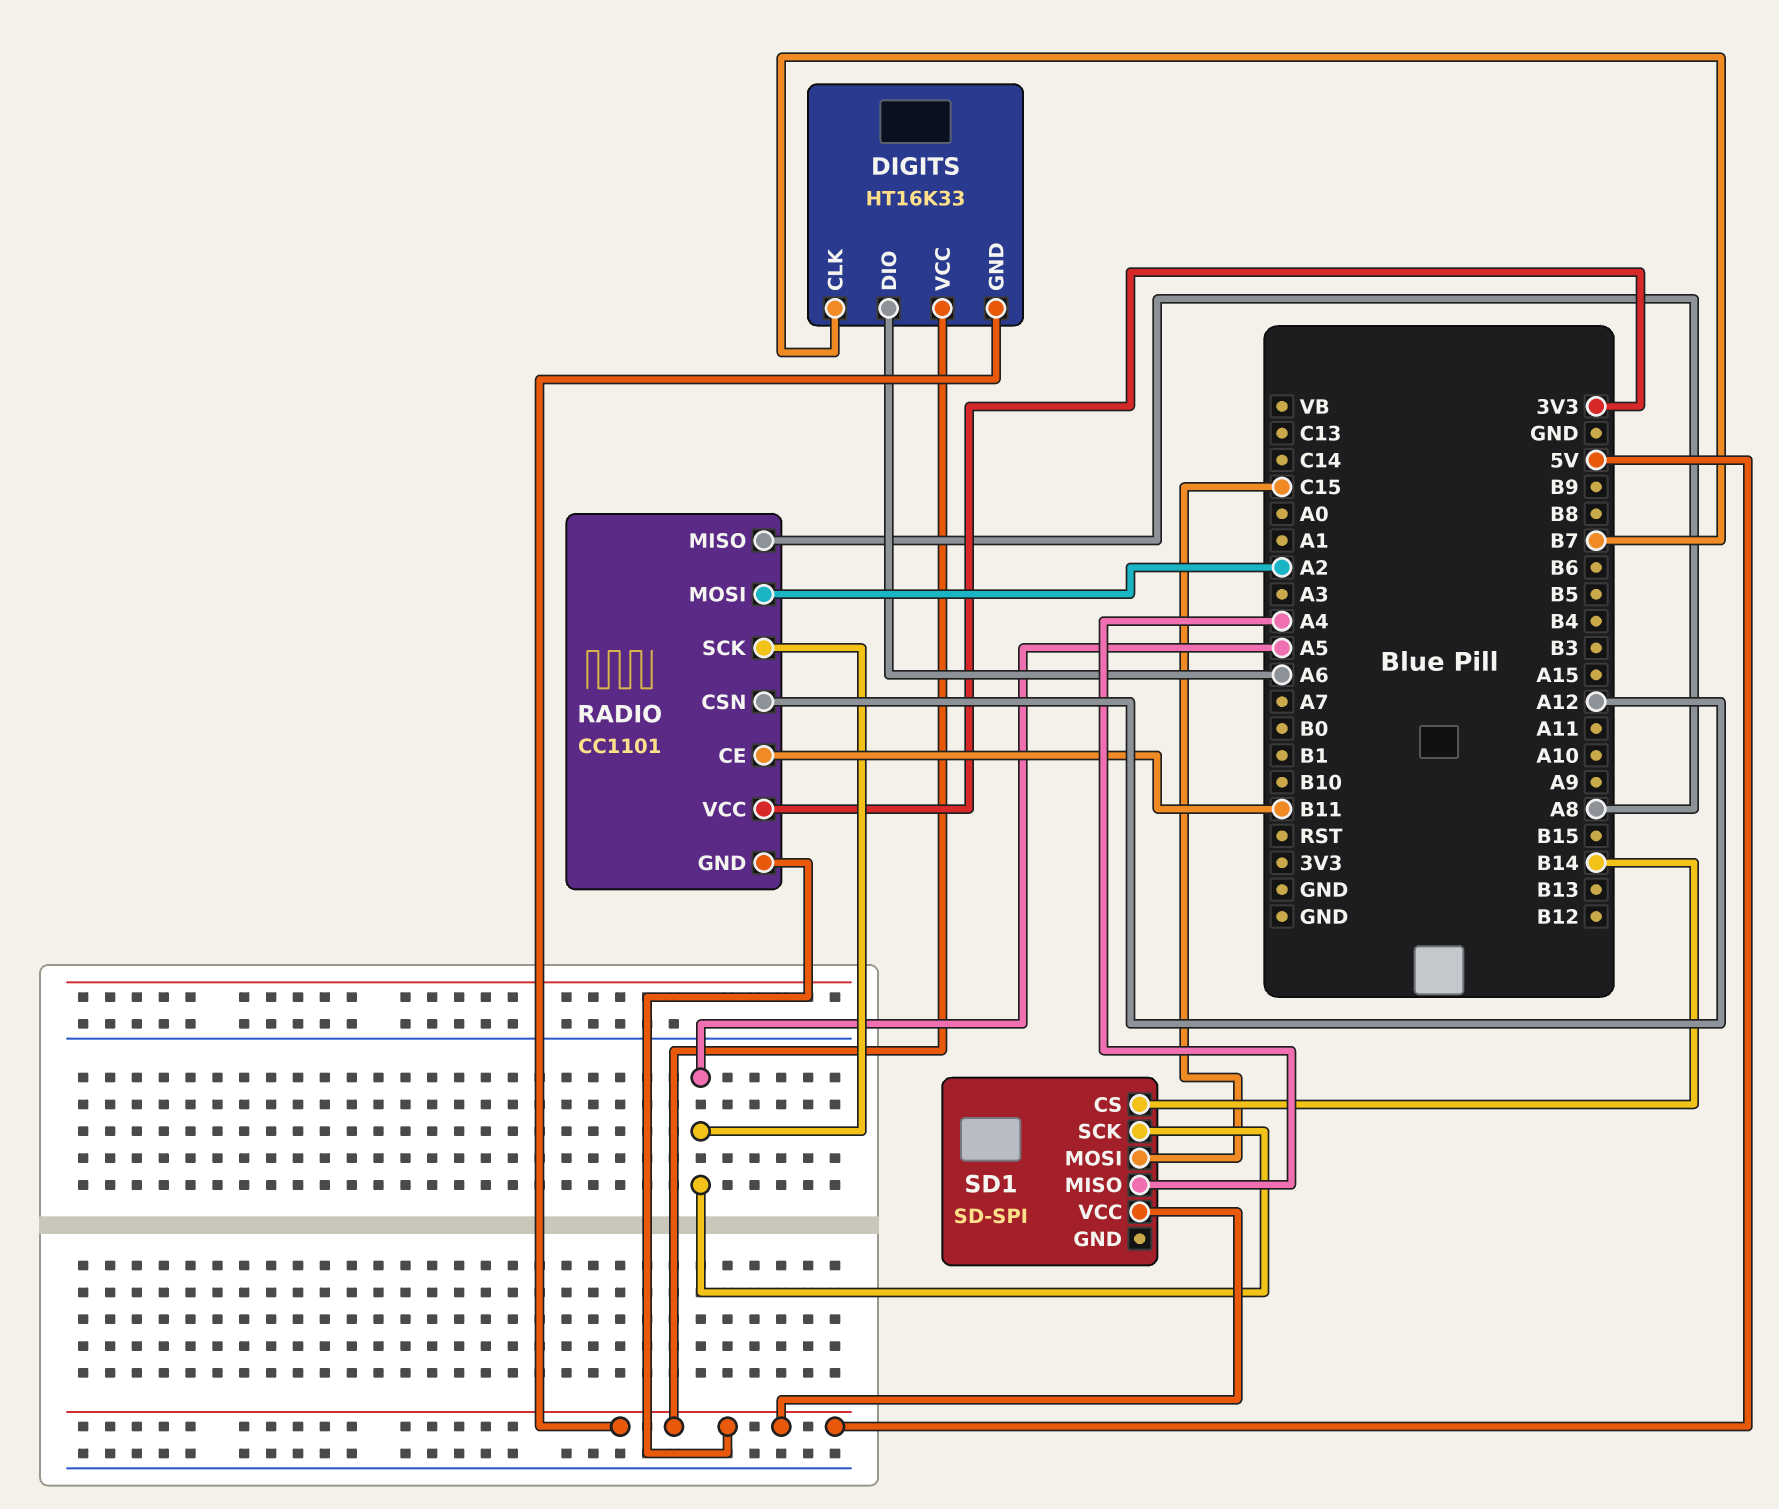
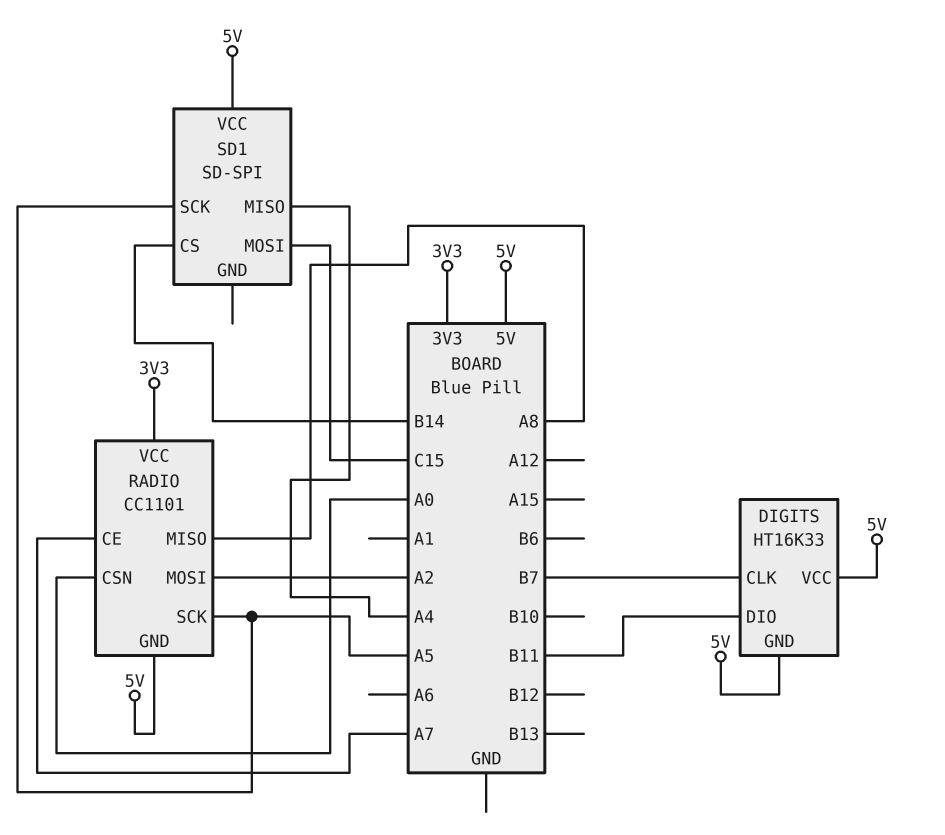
DIGITS pin DIO: A6 -> B11
RADIO pin CE: B11 -> A7
RADIO pin CSN: A12 -> A0

